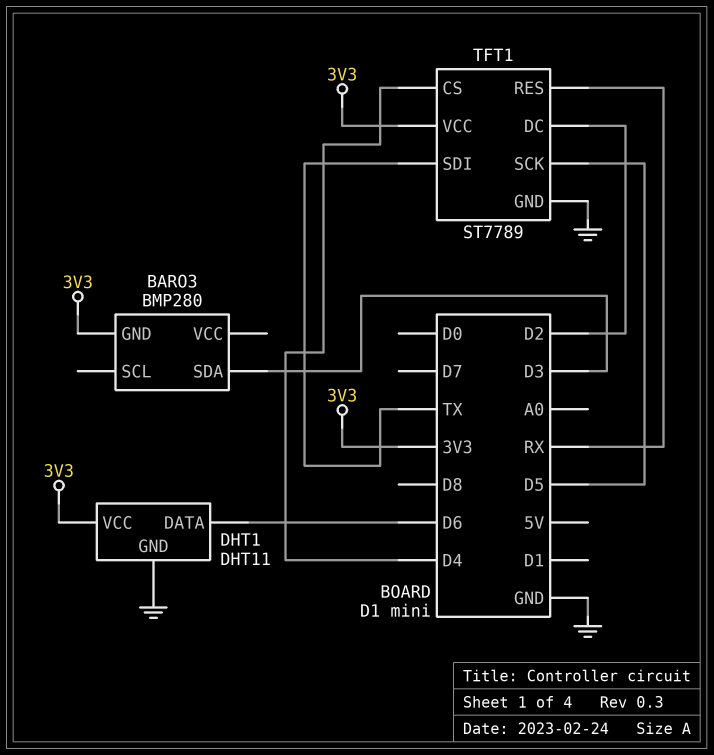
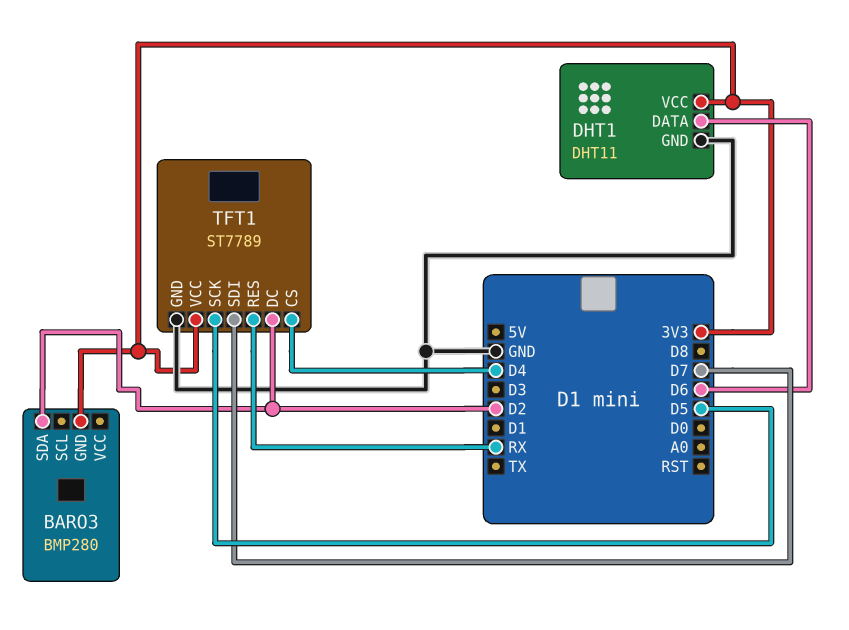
BARO3 pin SDA: D3 -> D2
TFT1 pin SDI: TX -> D7

